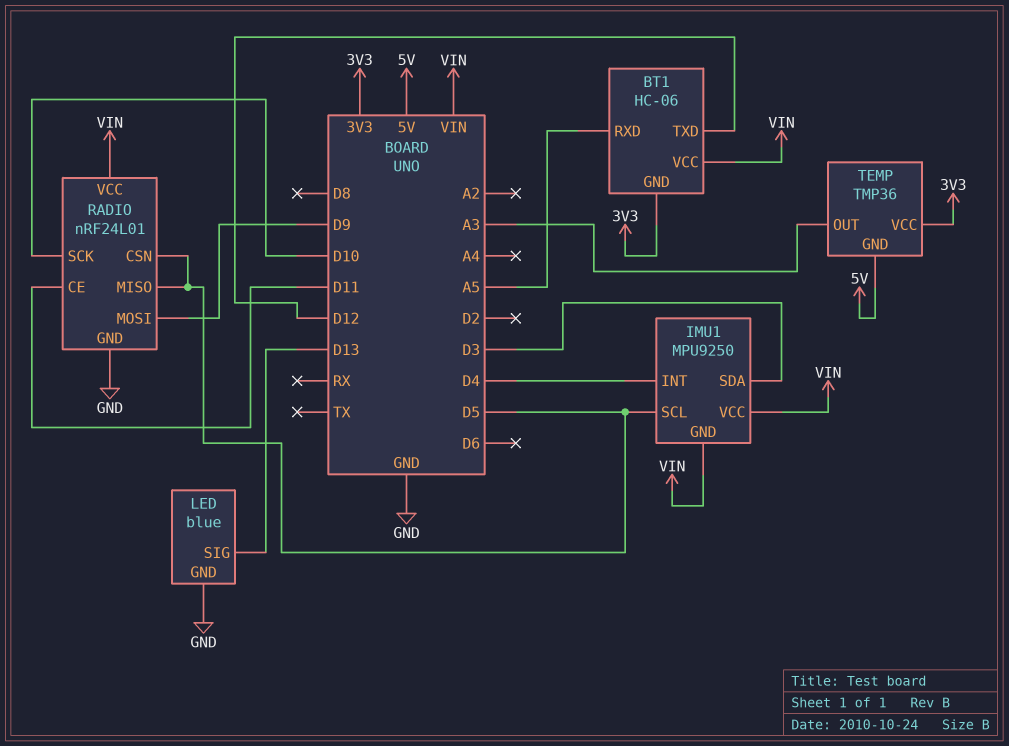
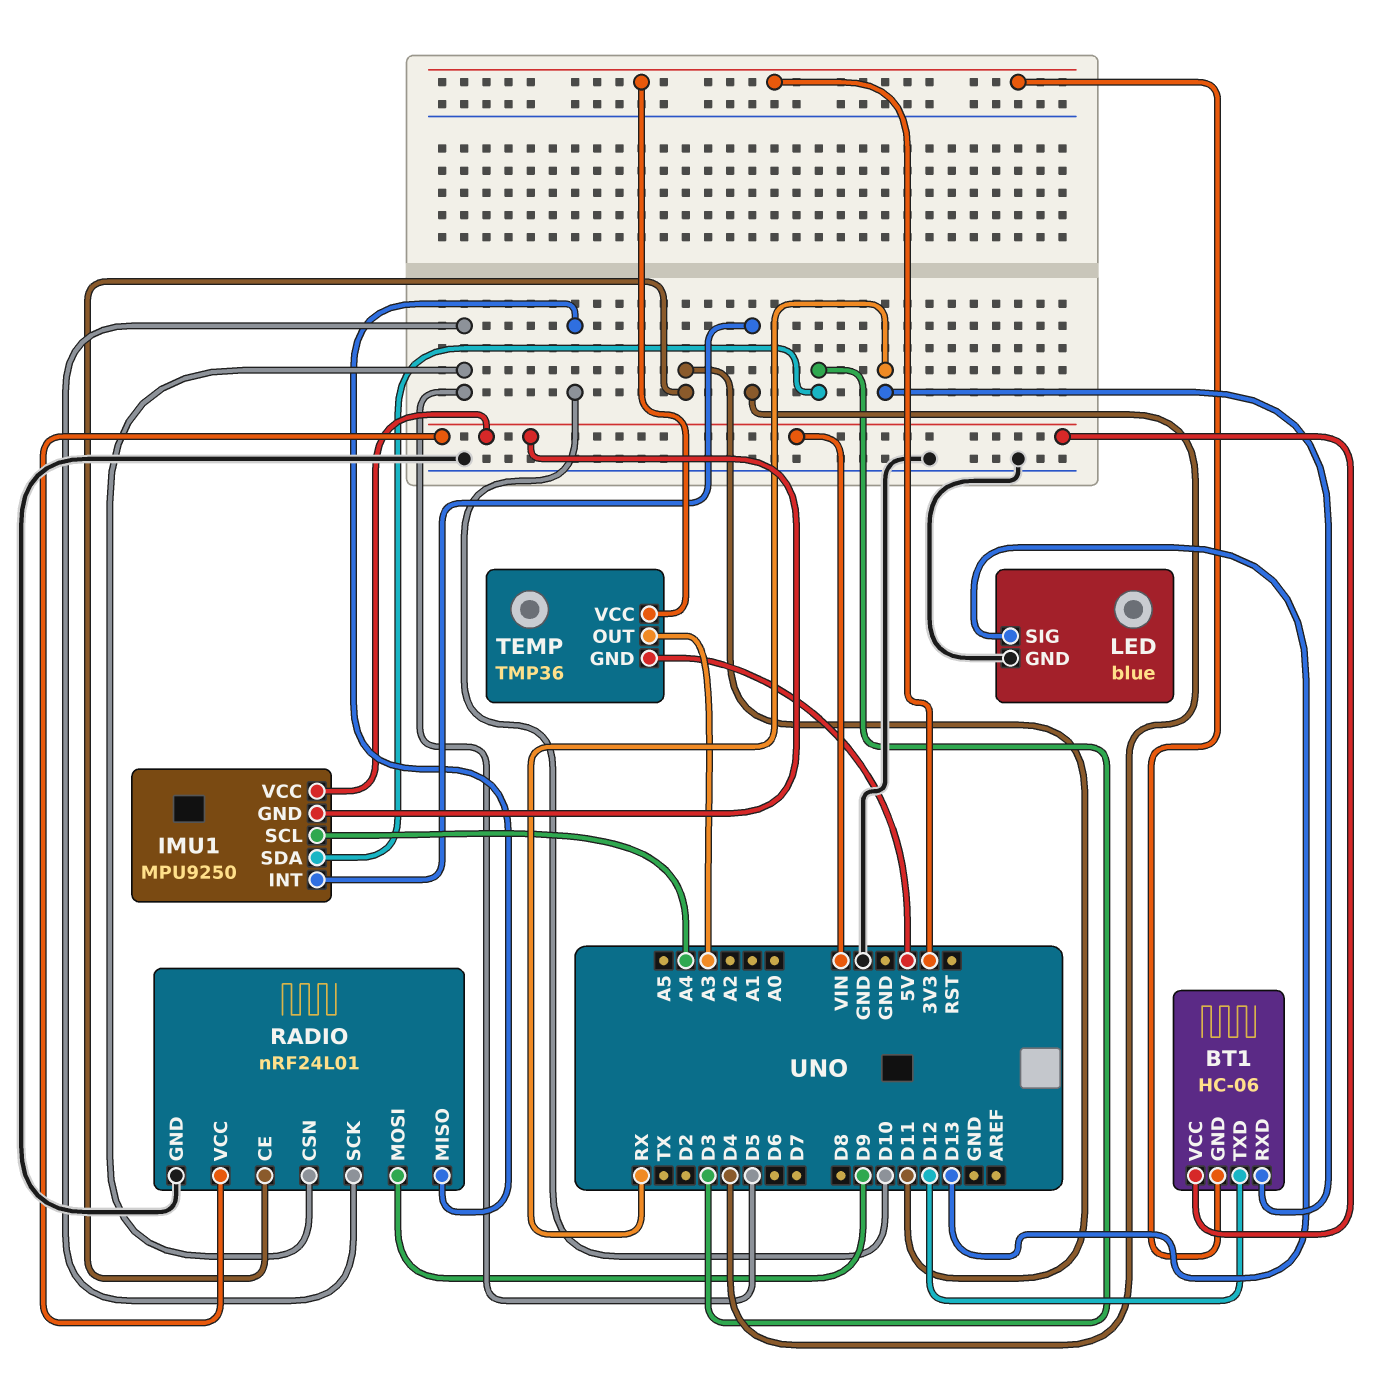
BT1 pin RXD: A5 -> RX
IMU1 pin SCL: D5 -> A4
RADIO pin MISO: D5 -> D10
RADIO pin SCK: D10 -> D5

